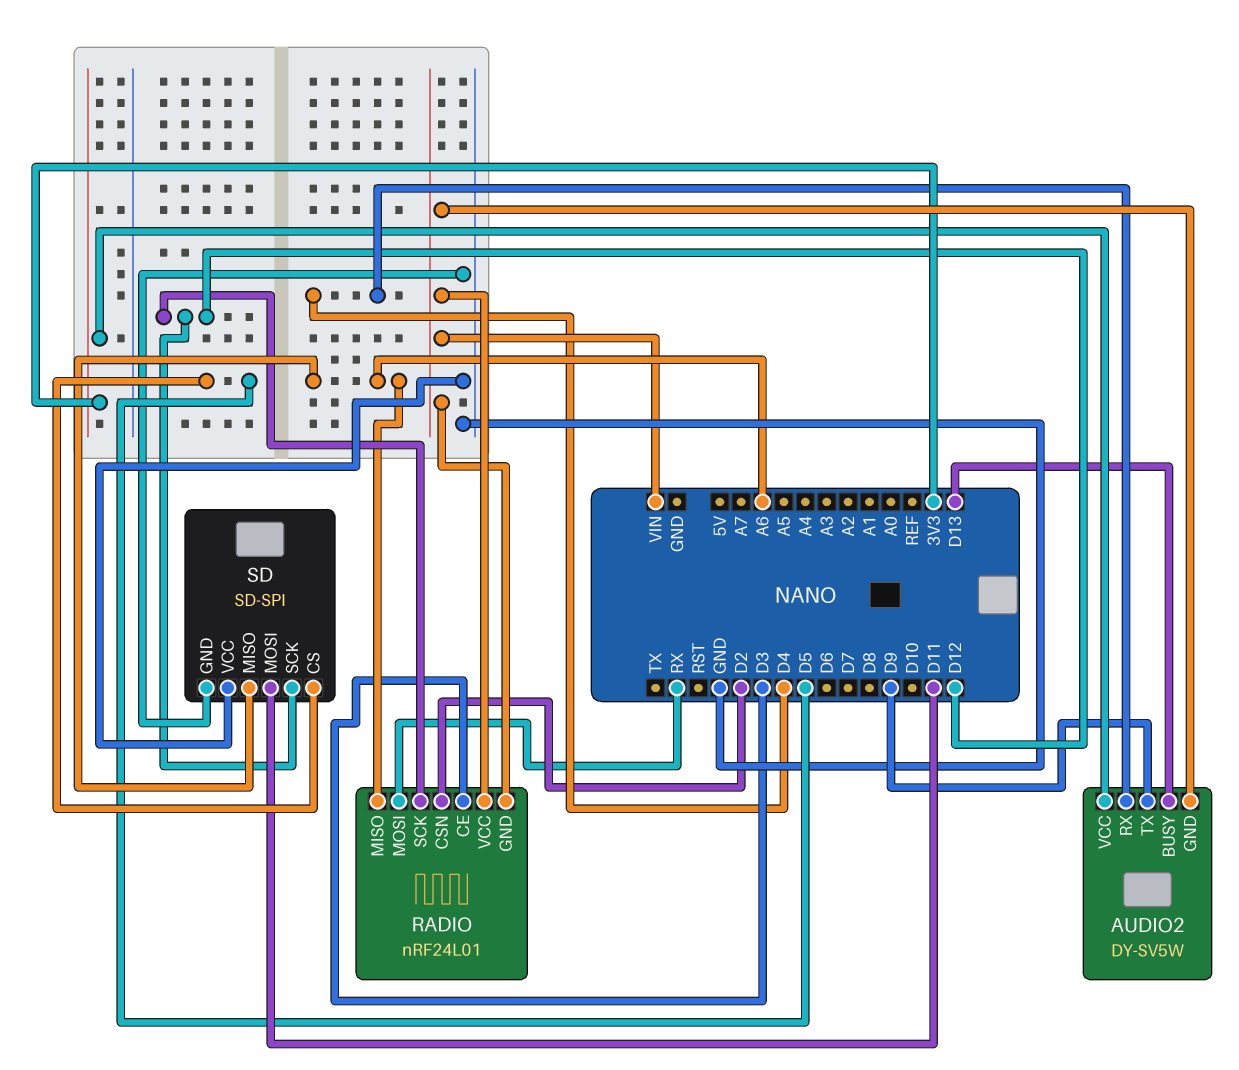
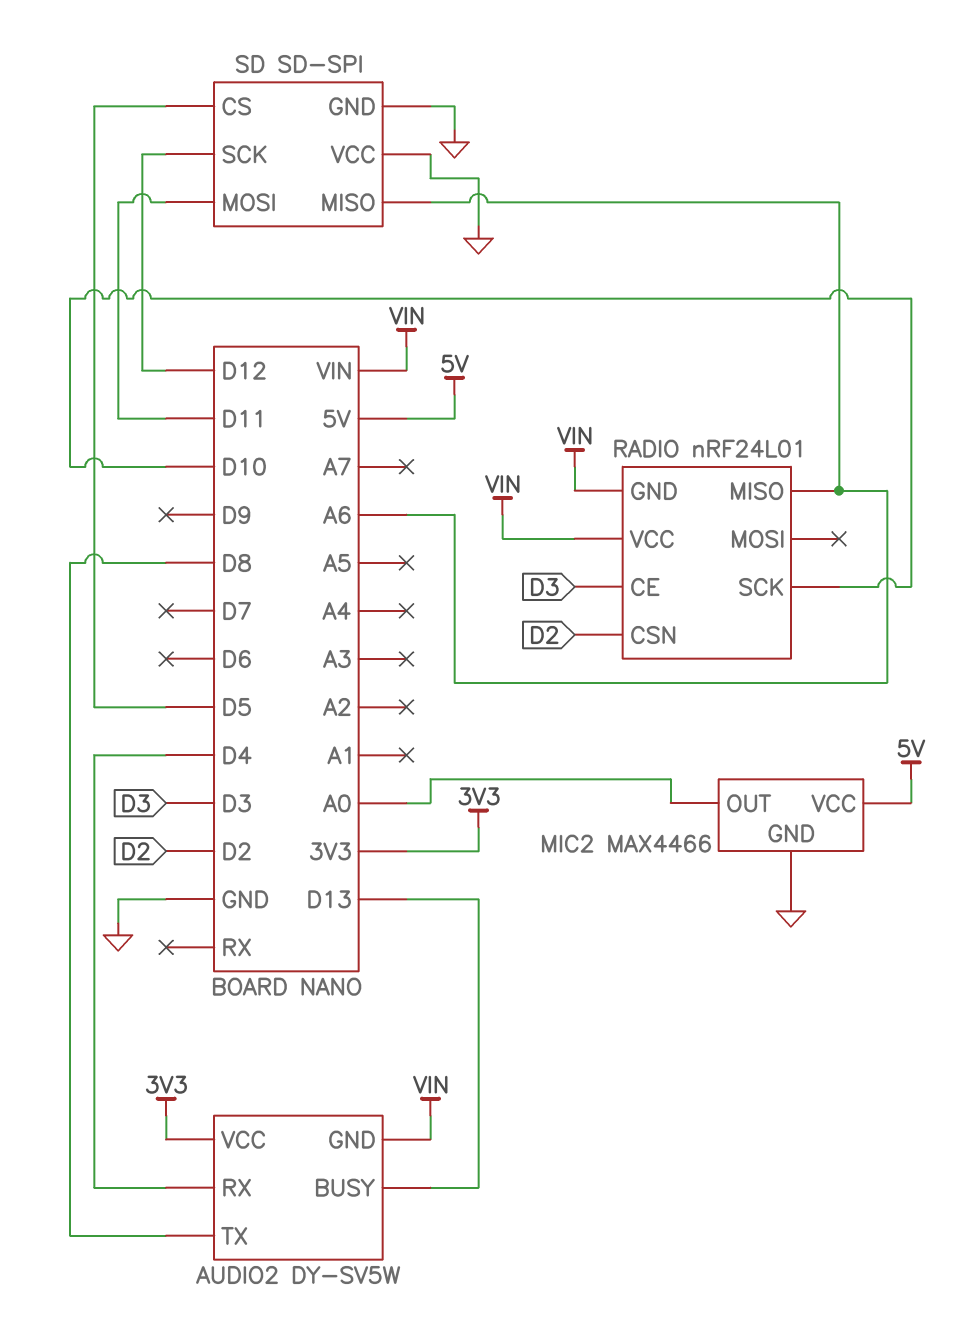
AUDIO2 pin TX: D9 -> D8
MIC2: none -> MAX4466
MIC2 pin GND: none -> GND
MIC2 pin OUT: none -> A0
MIC2 pin VCC: none -> 5V
RADIO pin MOSI: RX -> none
RADIO pin SCK: D12 -> D10

